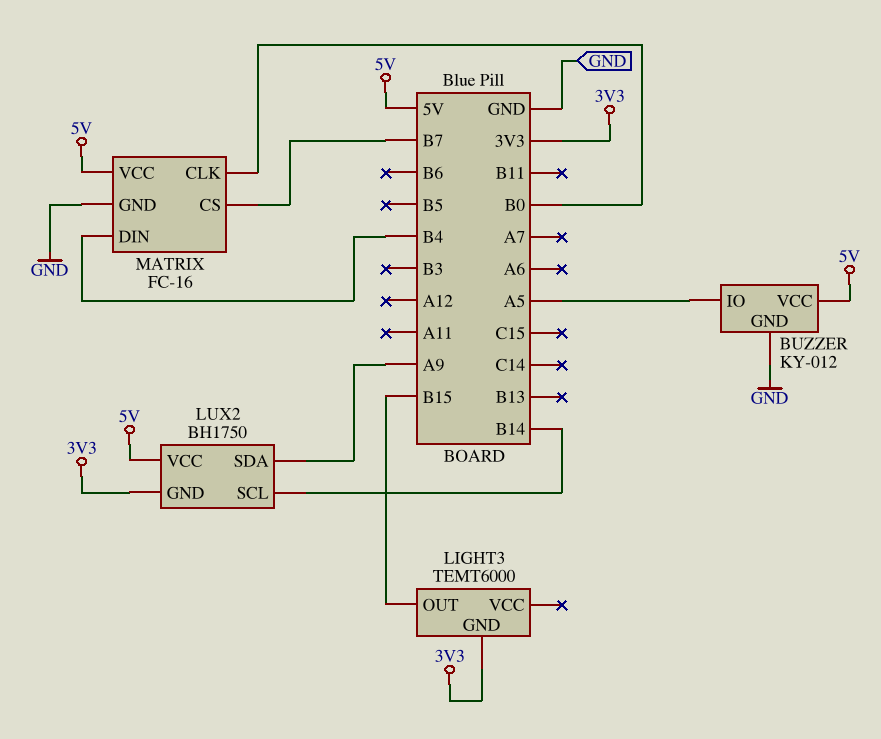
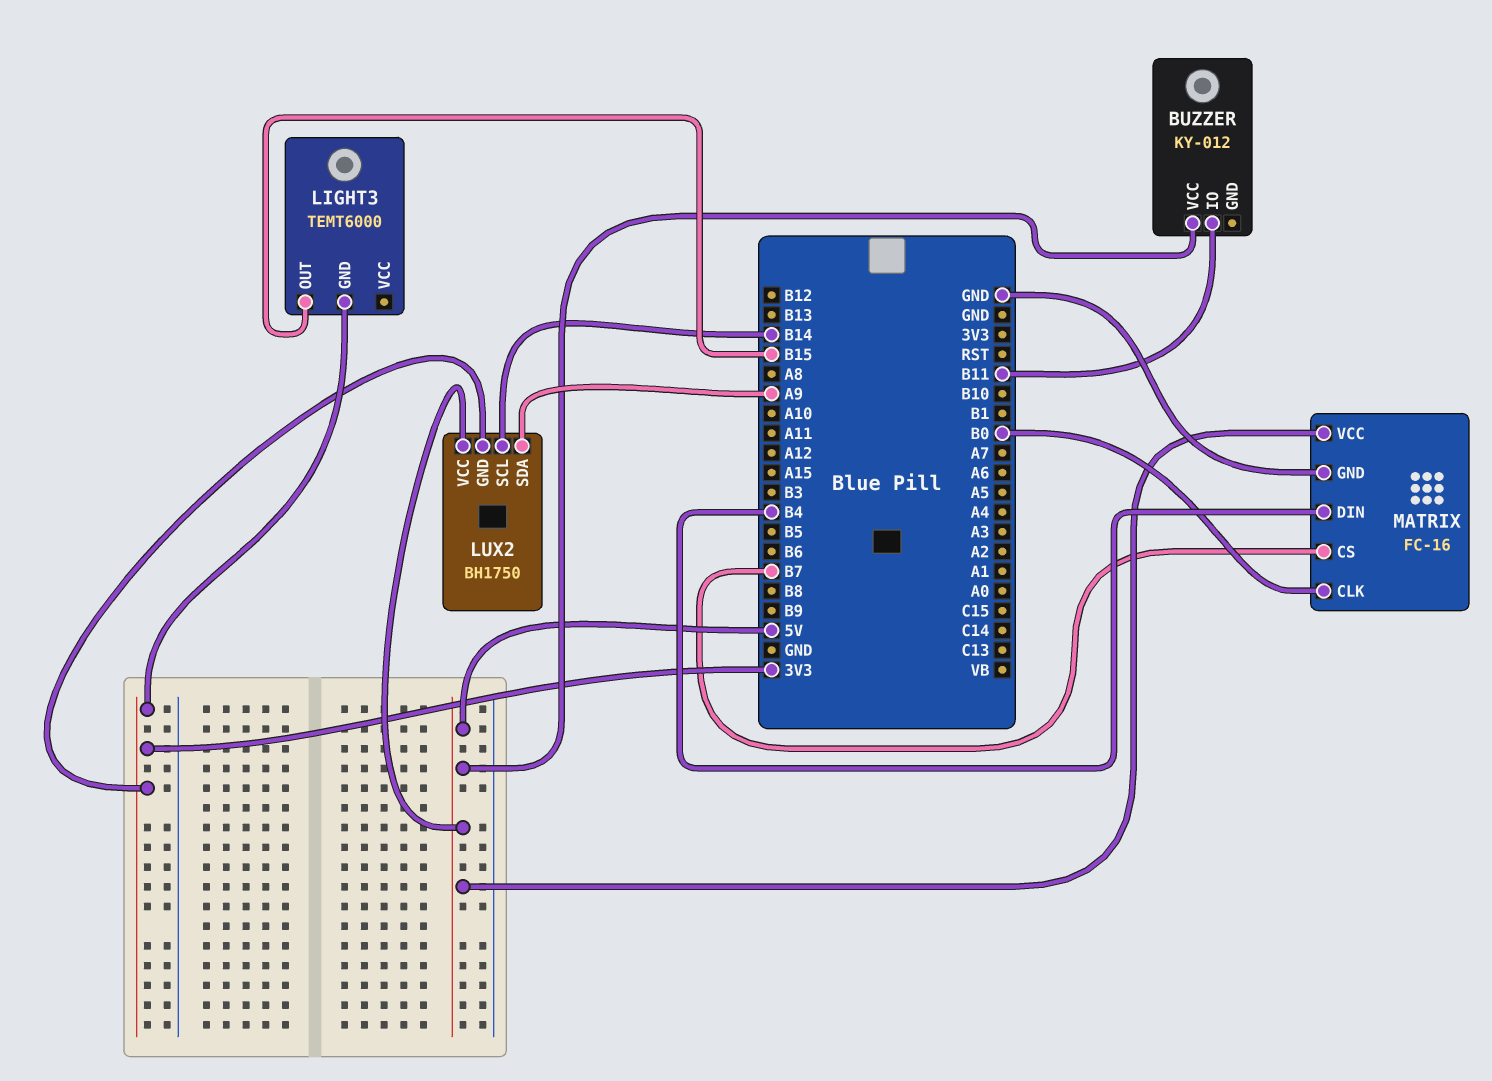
BUZZER pin GND: GND -> none
BUZZER pin IO: A5 -> B11

